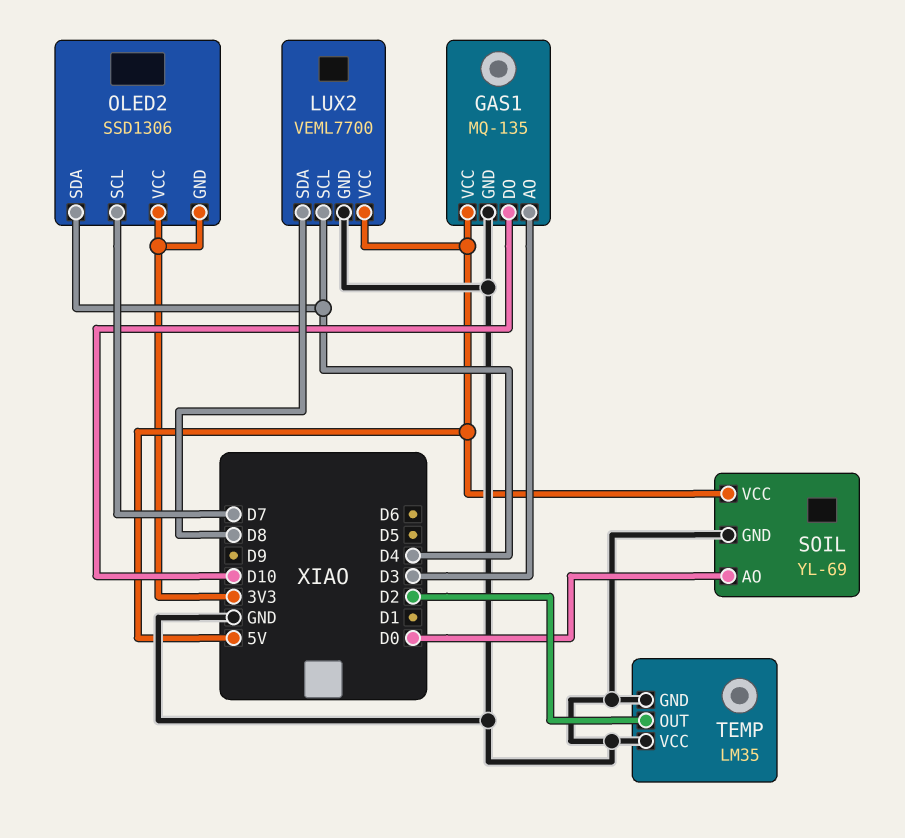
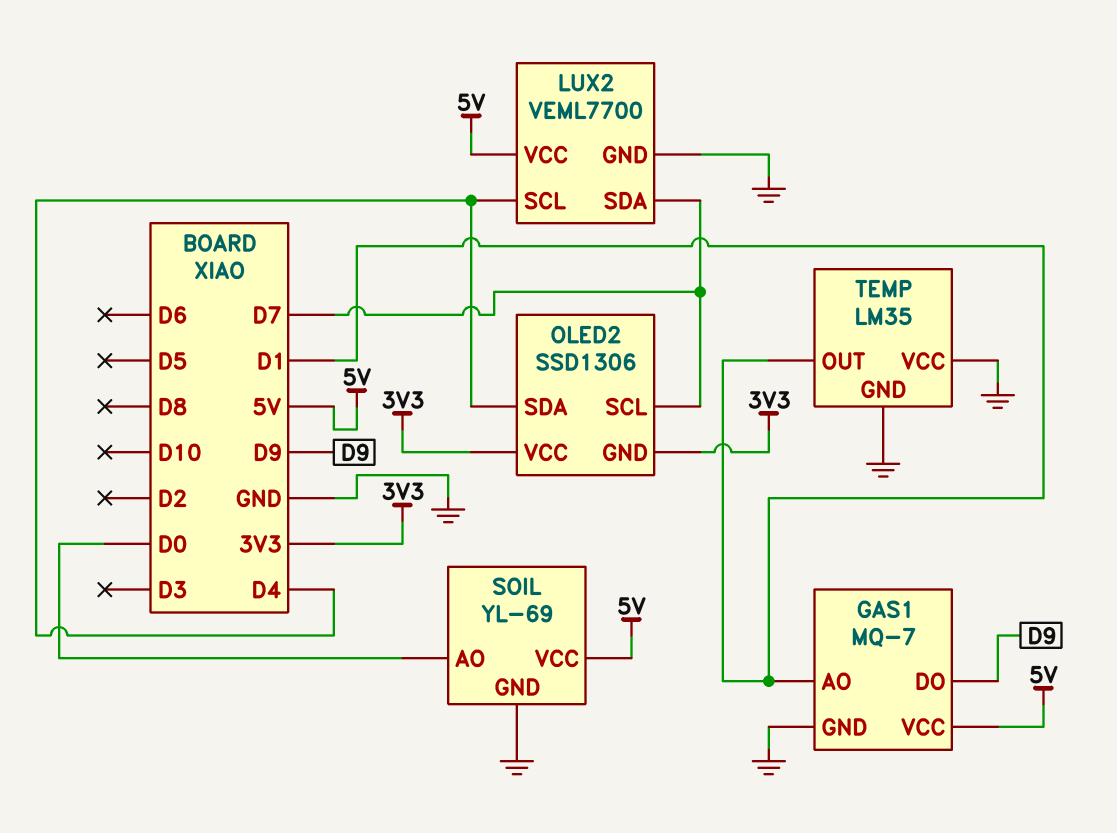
GAS1: MQ-135 -> MQ-7
GAS1 pin AO: D3 -> D1
GAS1 pin DO: D10 -> D9
LUX2 pin SDA: D8 -> D7
TEMP pin OUT: D2 -> D1

